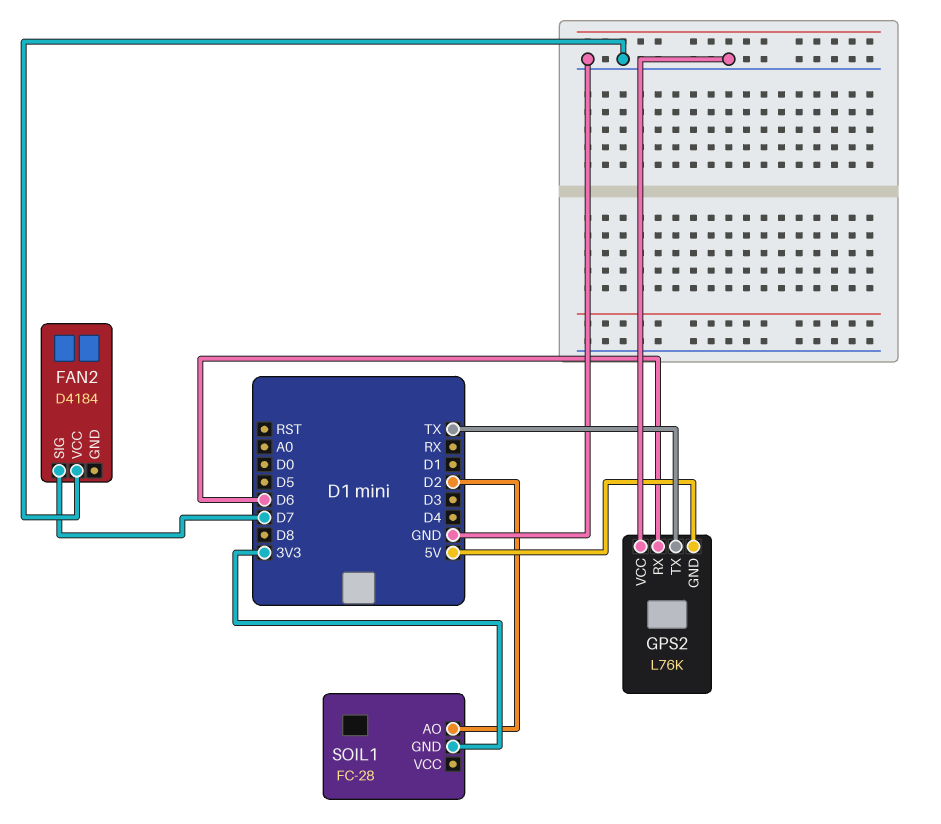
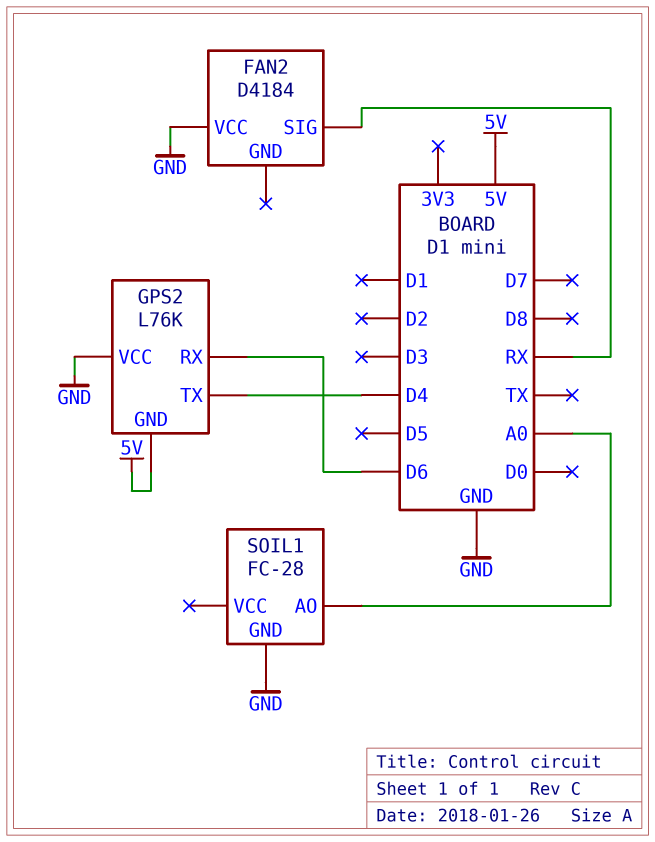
FAN2 pin SIG: D7 -> RX
GPS2 pin TX: TX -> D4
SOIL1 pin AO: D2 -> A0
SOIL1 pin GND: 3V3 -> GND

